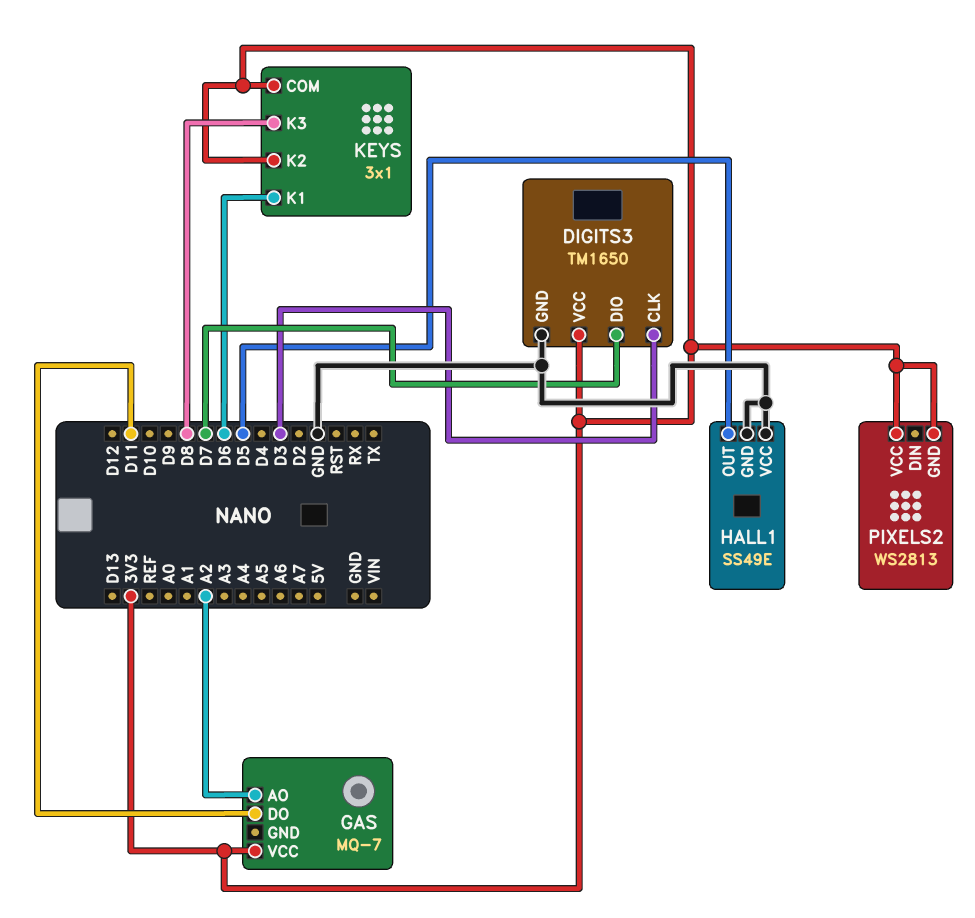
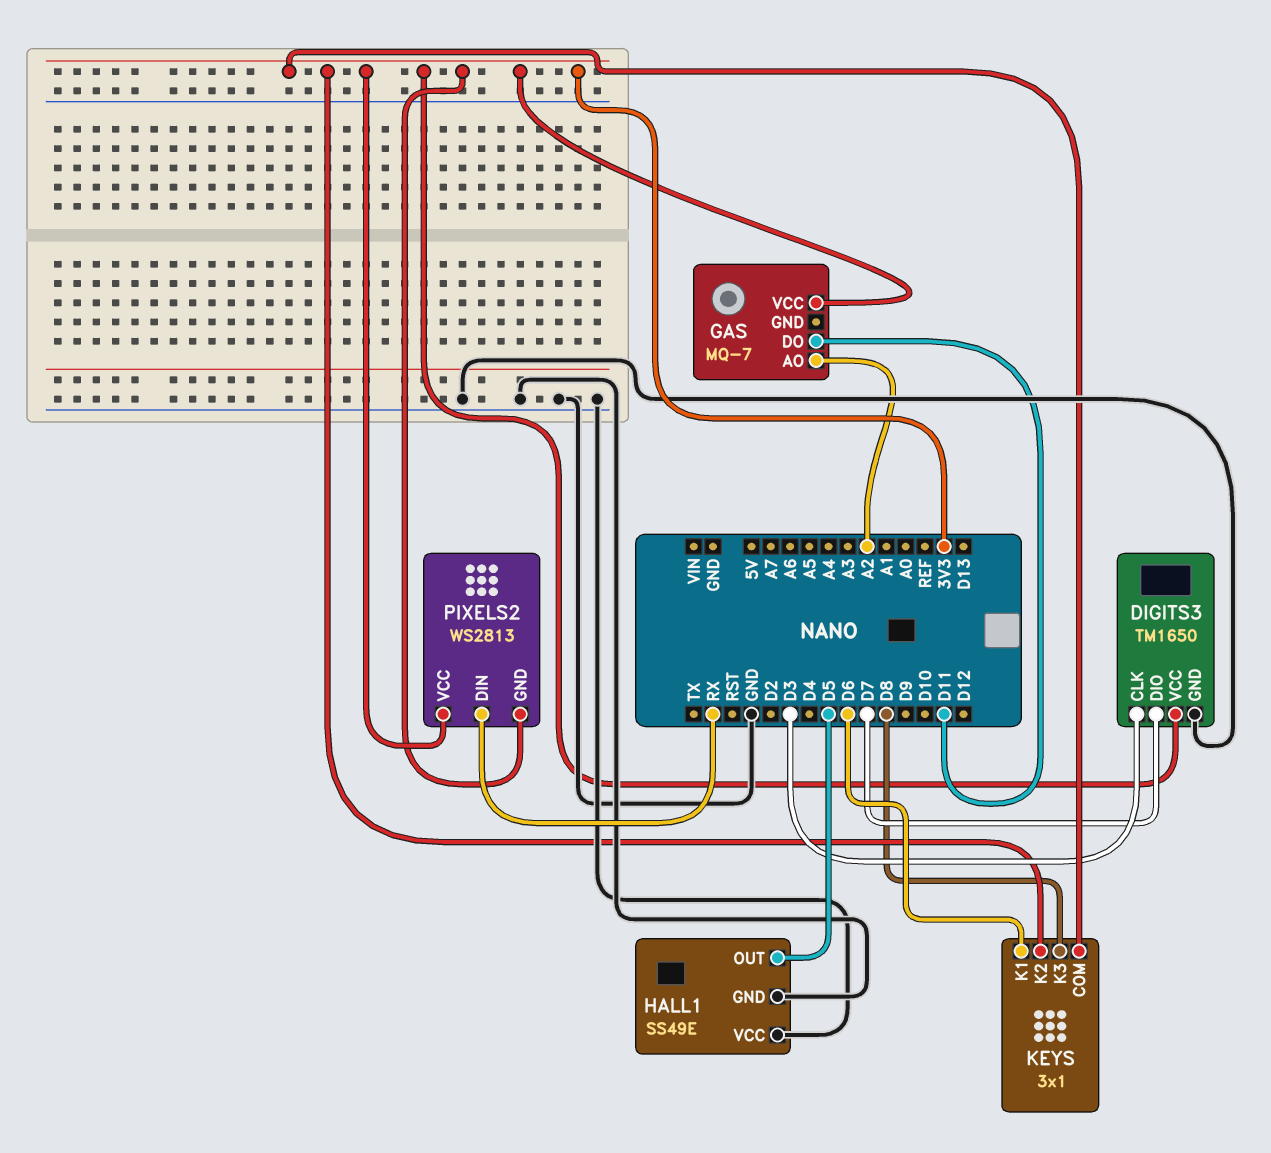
PIXELS2 pin DIN: none -> RX

